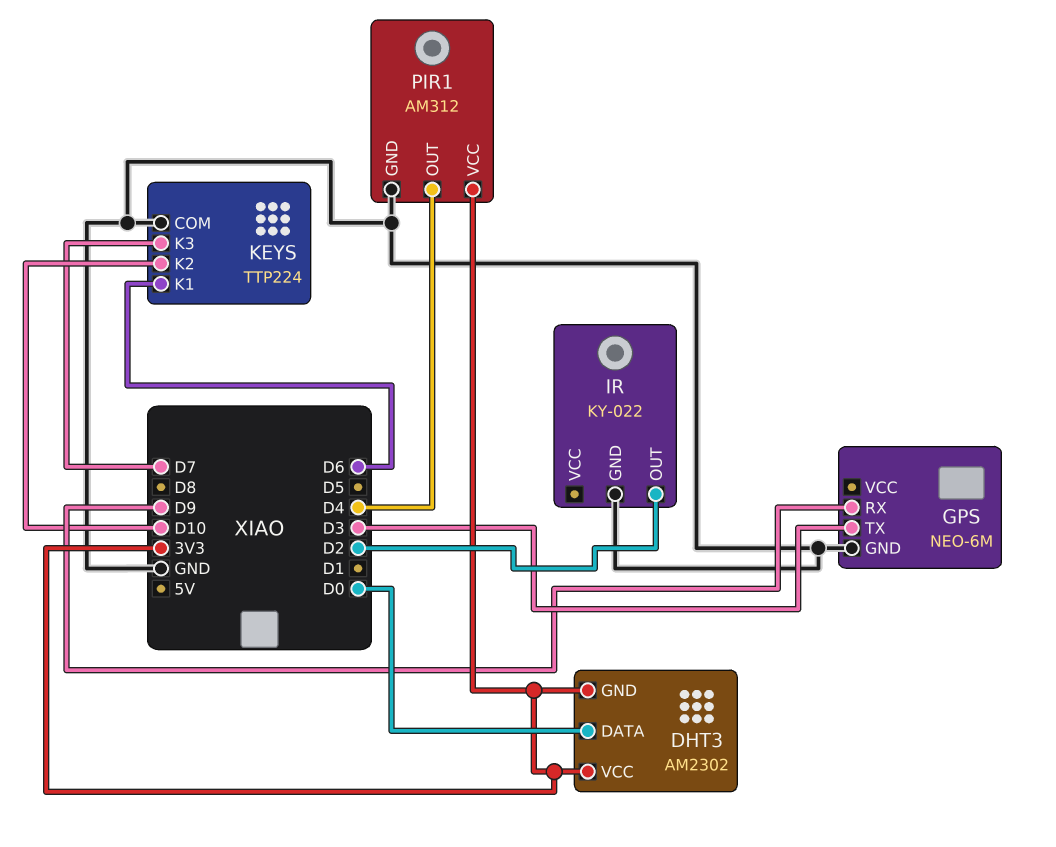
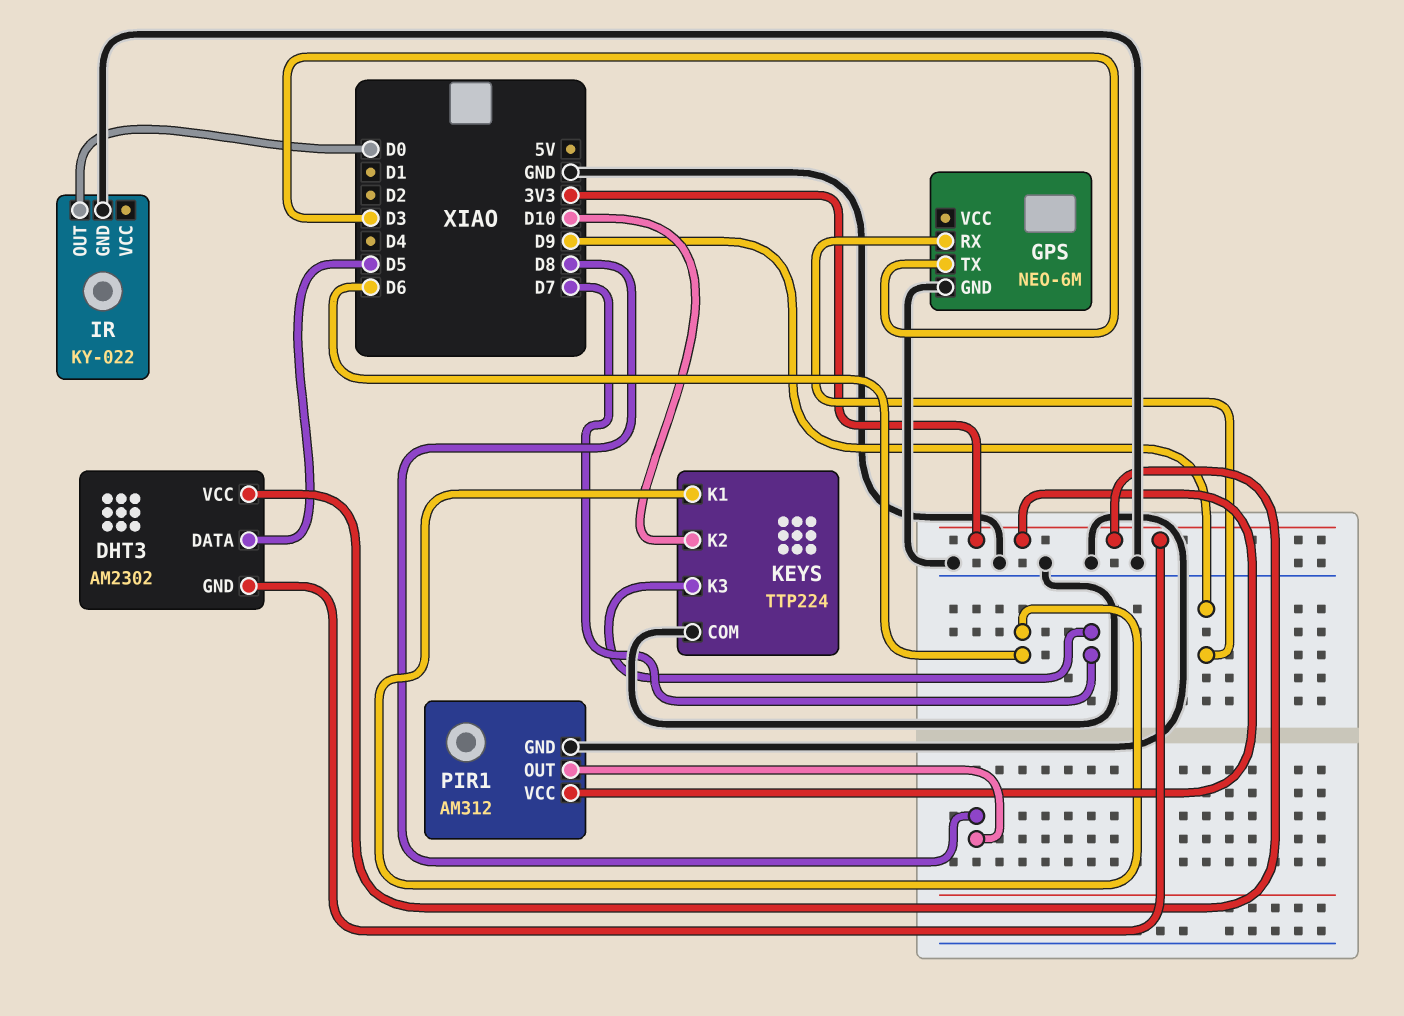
DHT3 pin DATA: D0 -> D5
IR pin OUT: D2 -> D0
PIR1 pin OUT: D4 -> D8

